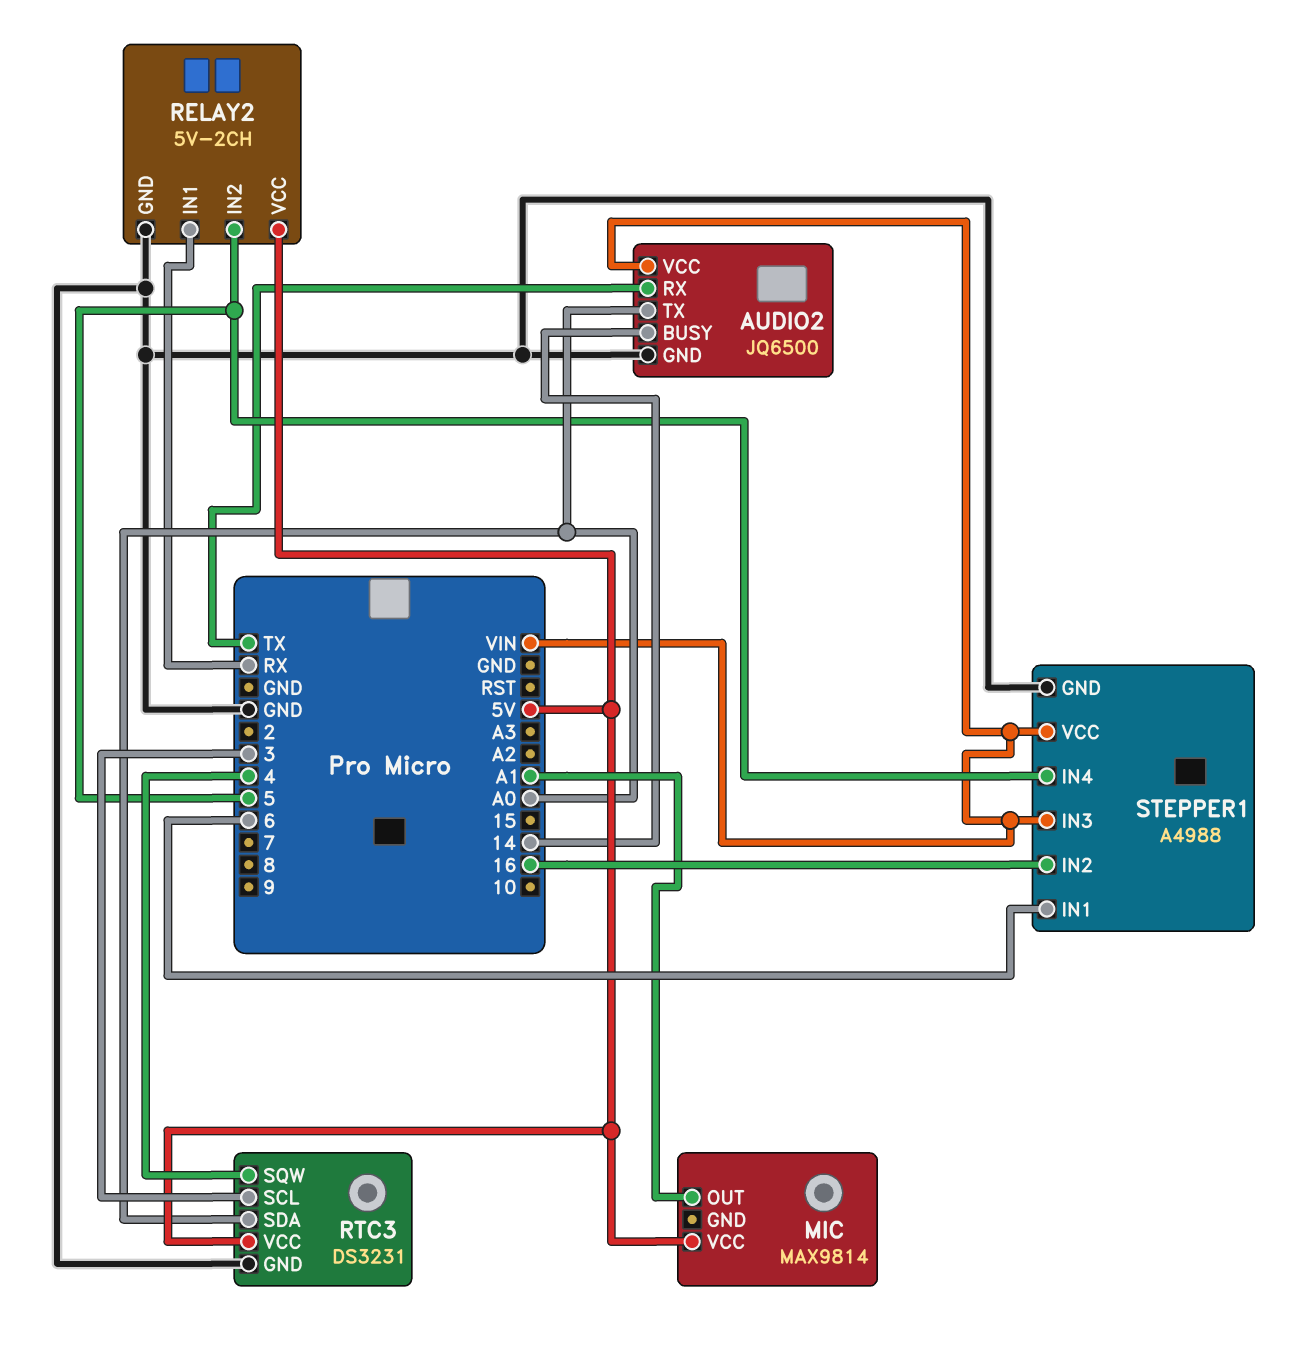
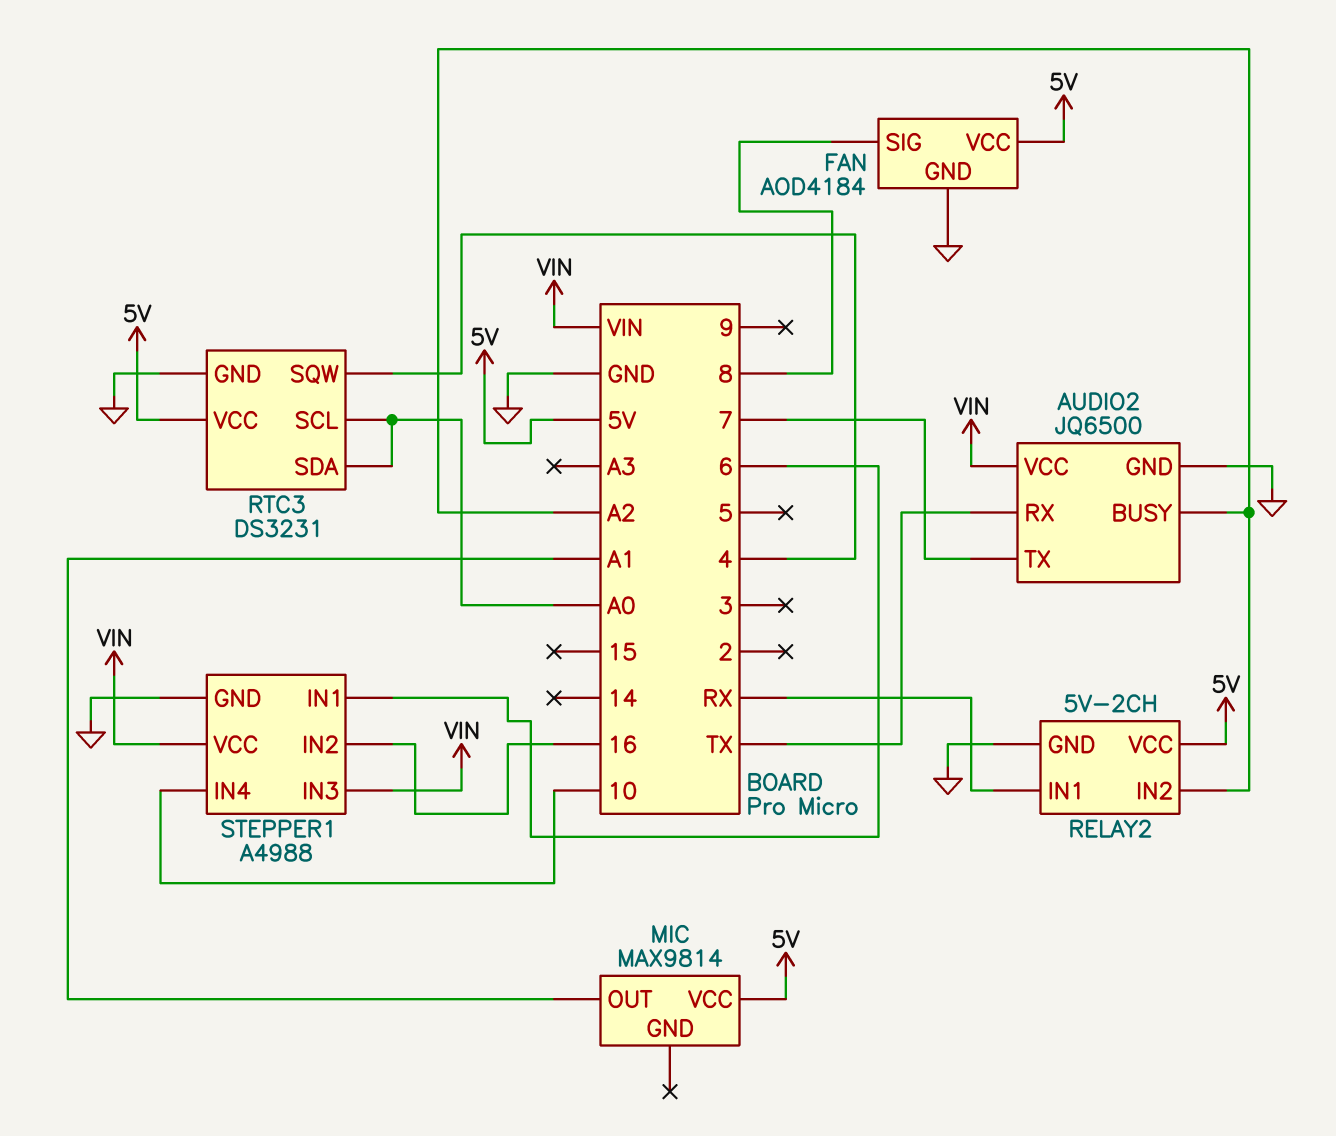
AUDIO2 pin BUSY: 14 -> A2
AUDIO2 pin TX: A0 -> 7
FAN: none -> AOD4184
FAN pin GND: none -> GND
FAN pin SIG: none -> 8
FAN pin VCC: none -> 5V
RELAY2 pin IN2: 5 -> A2
RTC3 pin SCL: 3 -> A0
STEPPER1 pin IN4: 5 -> 10

